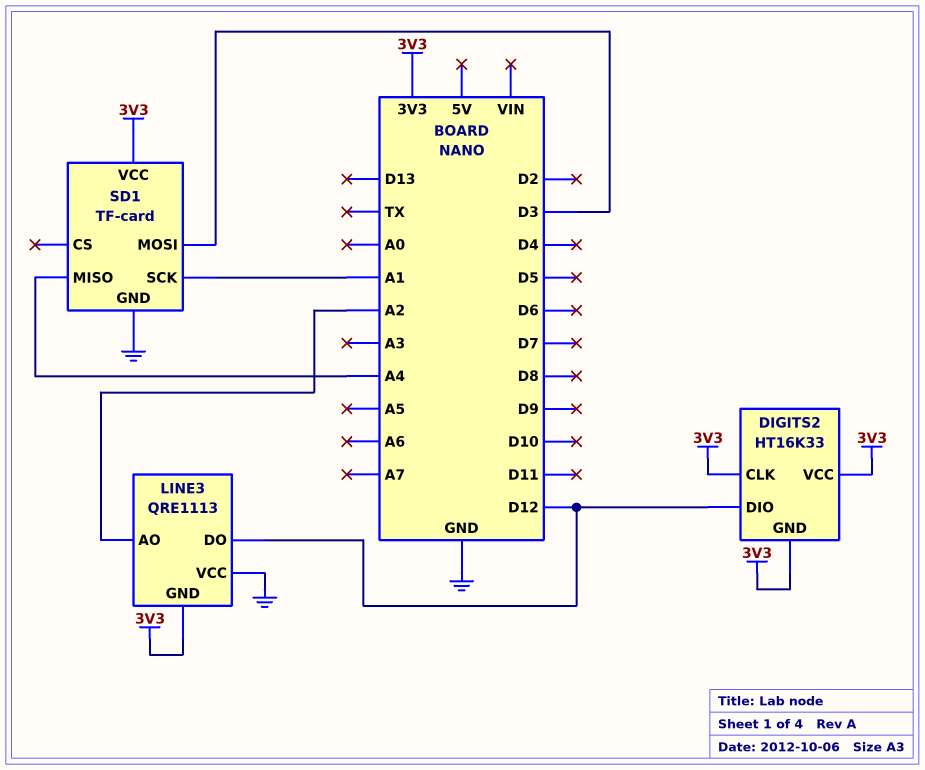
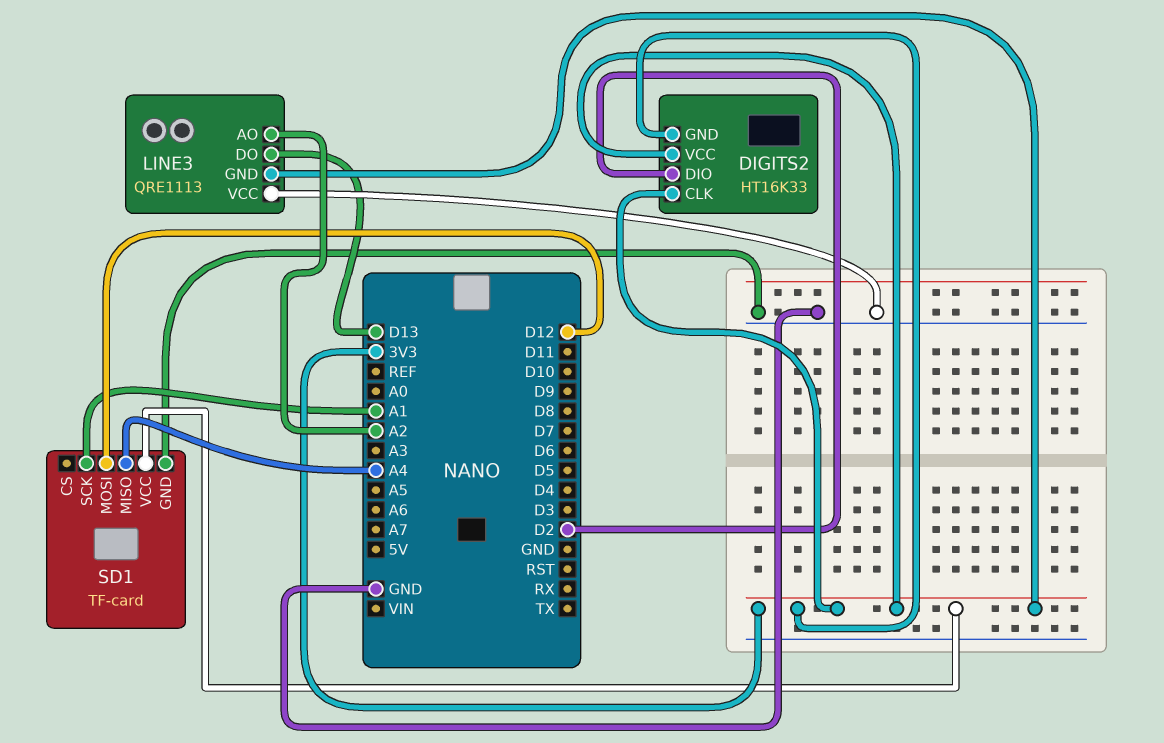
DIGITS2 pin DIO: D12 -> D2
LINE3 pin DO: D12 -> D13
SD1 pin MOSI: D3 -> D12

